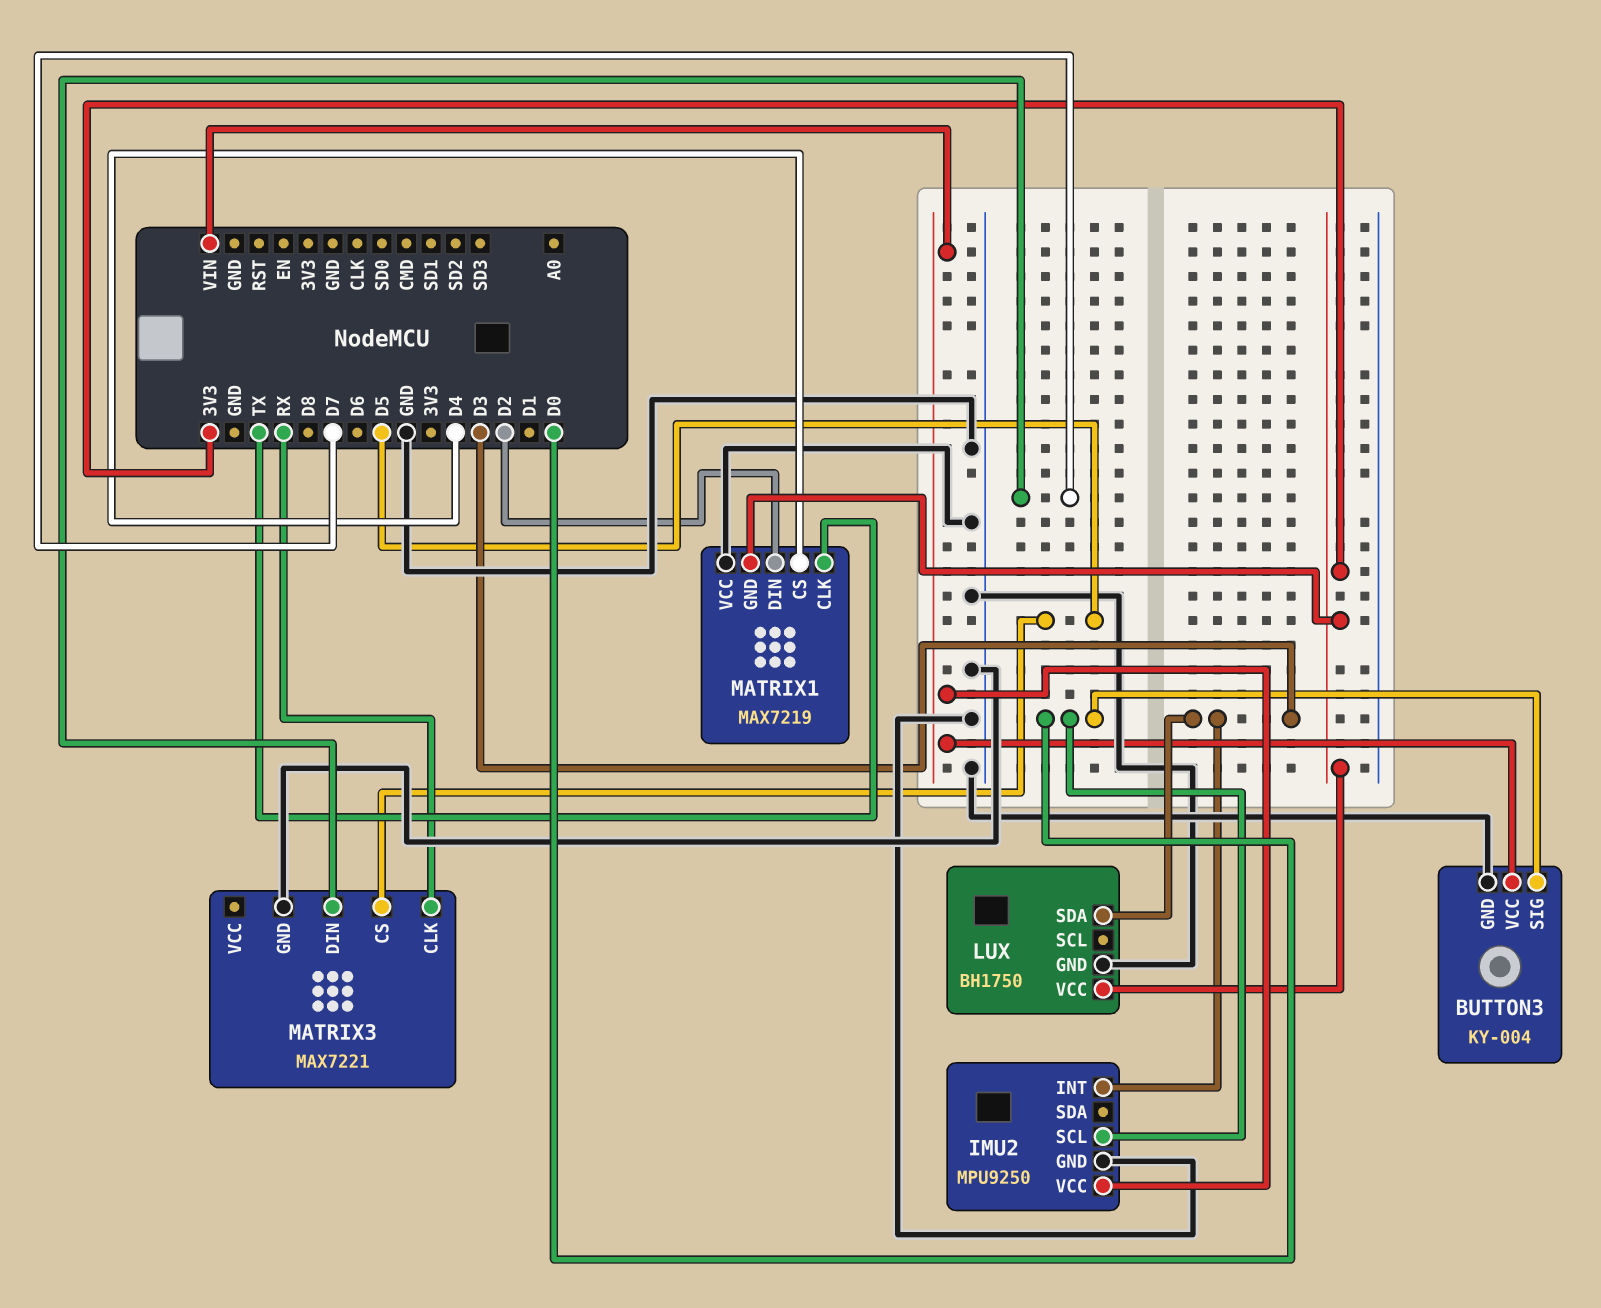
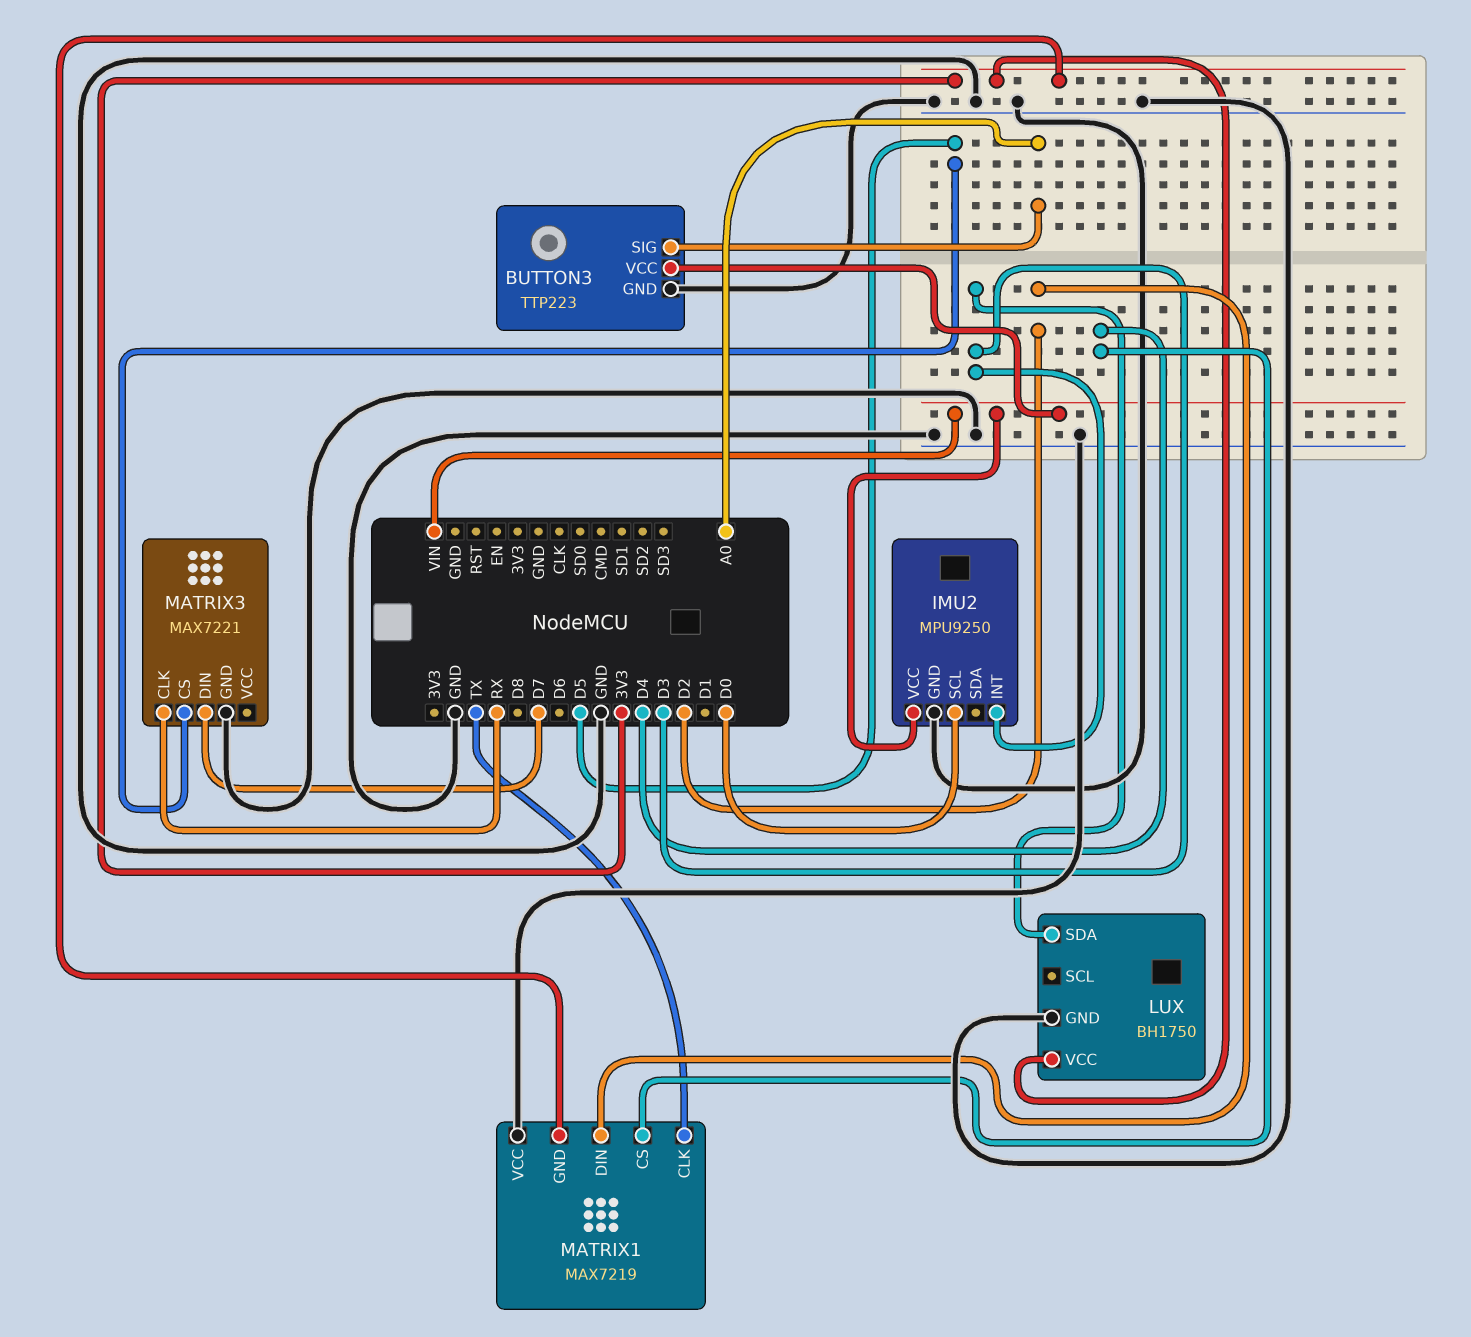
BUTTON3: KY-004 -> TTP223
BUTTON3 pin SIG: D0 -> A0

